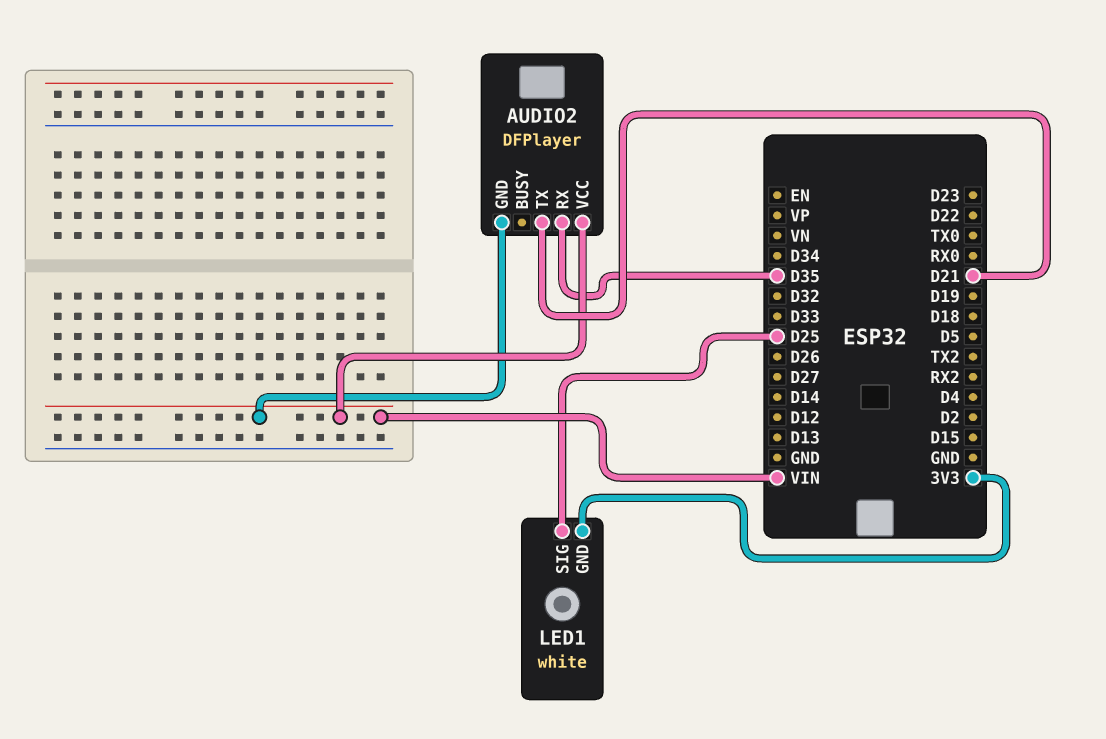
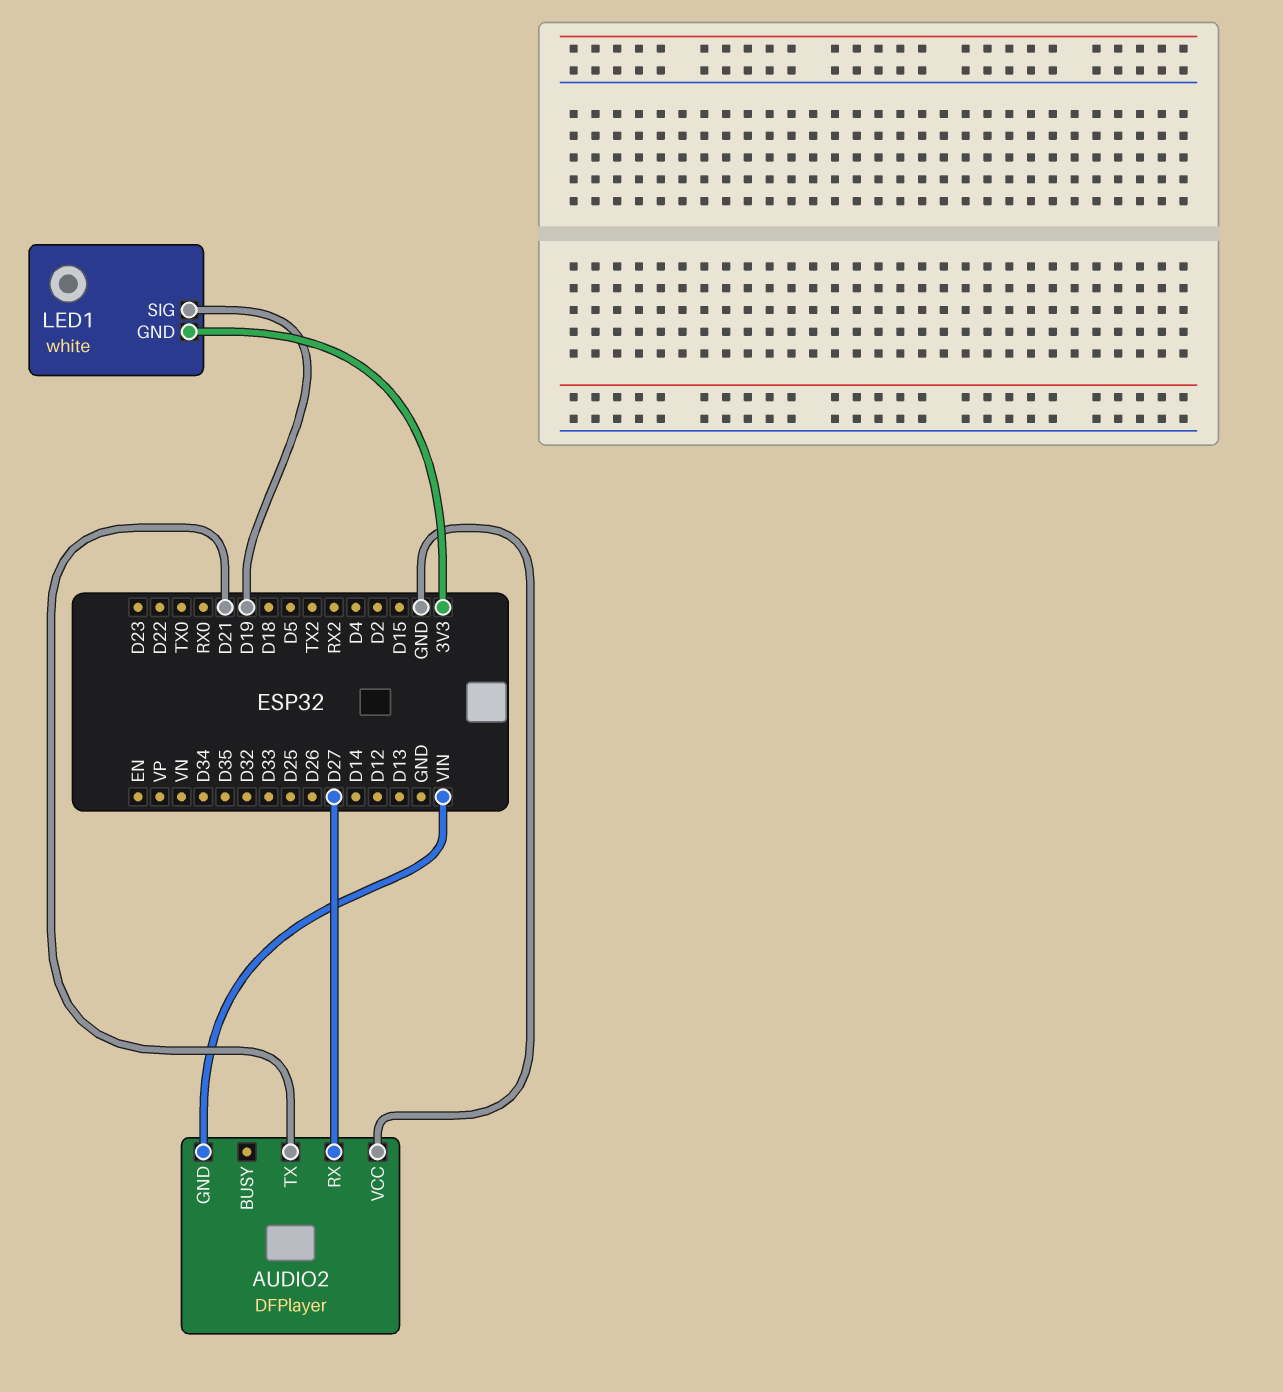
AUDIO2 pin RX: D35 -> D27
AUDIO2 pin VCC: VIN -> GND
LED1 pin SIG: D25 -> D19

